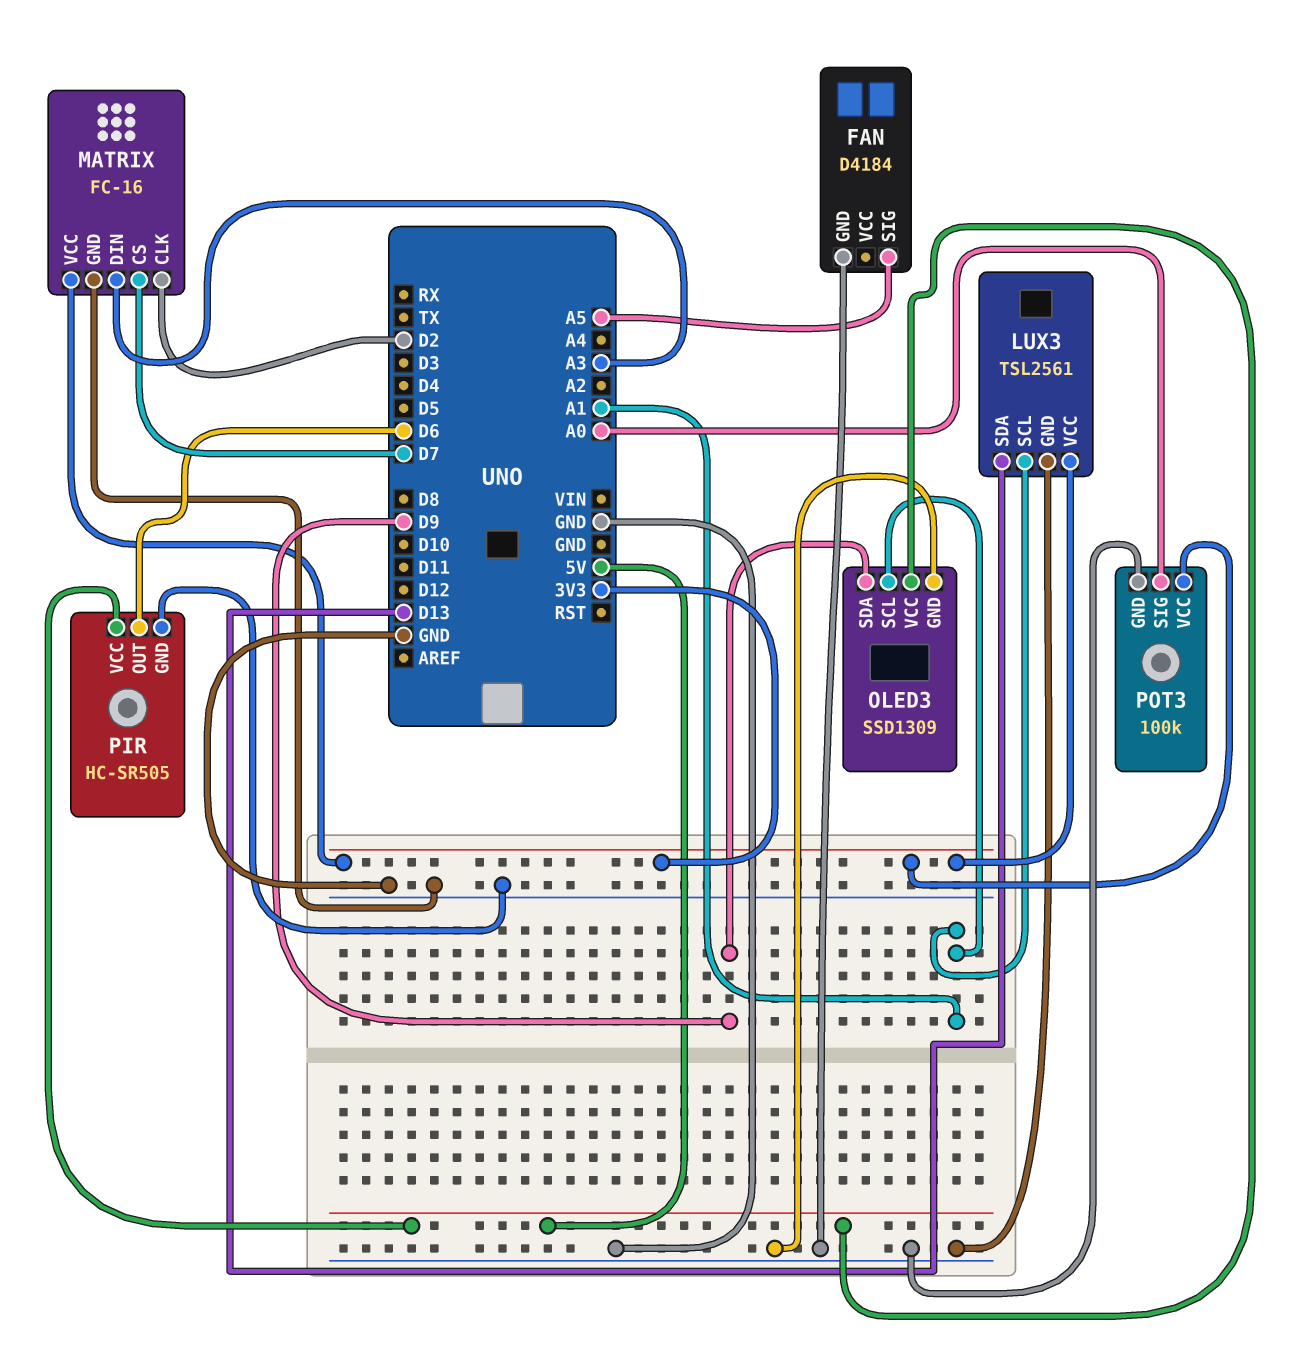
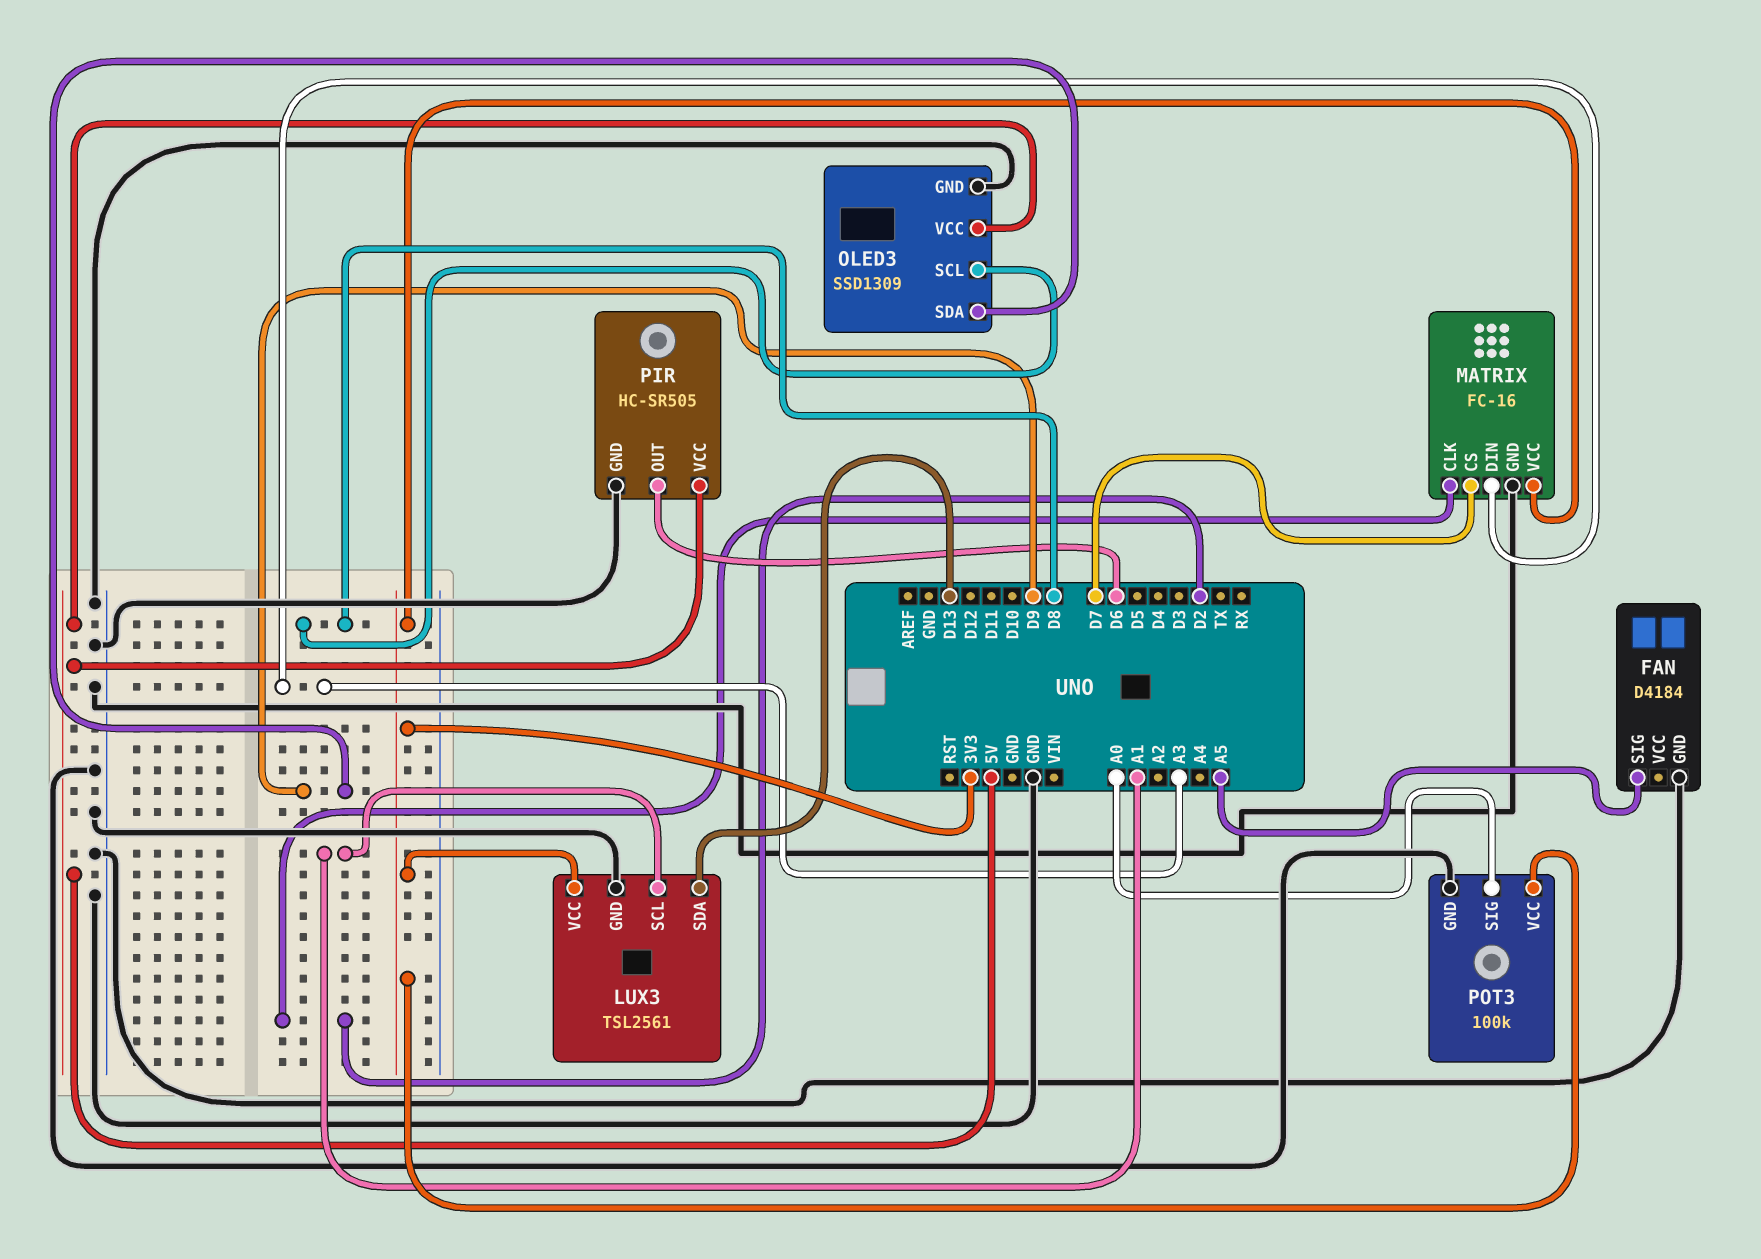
OLED3 pin SCL: A1 -> D8

